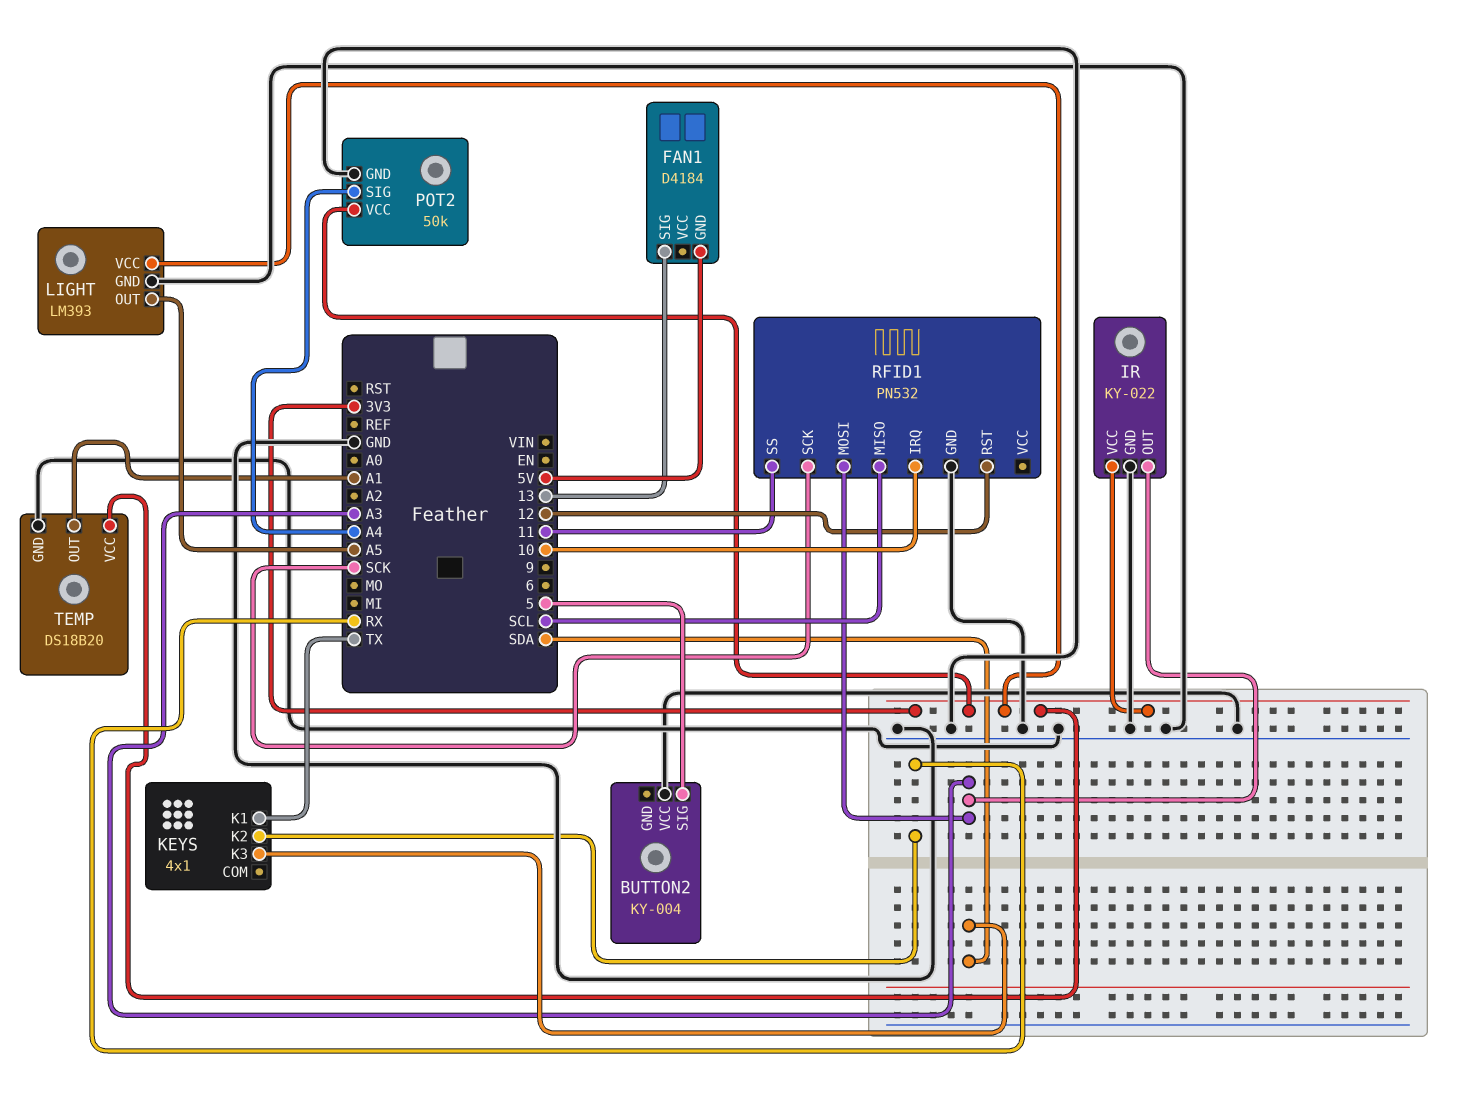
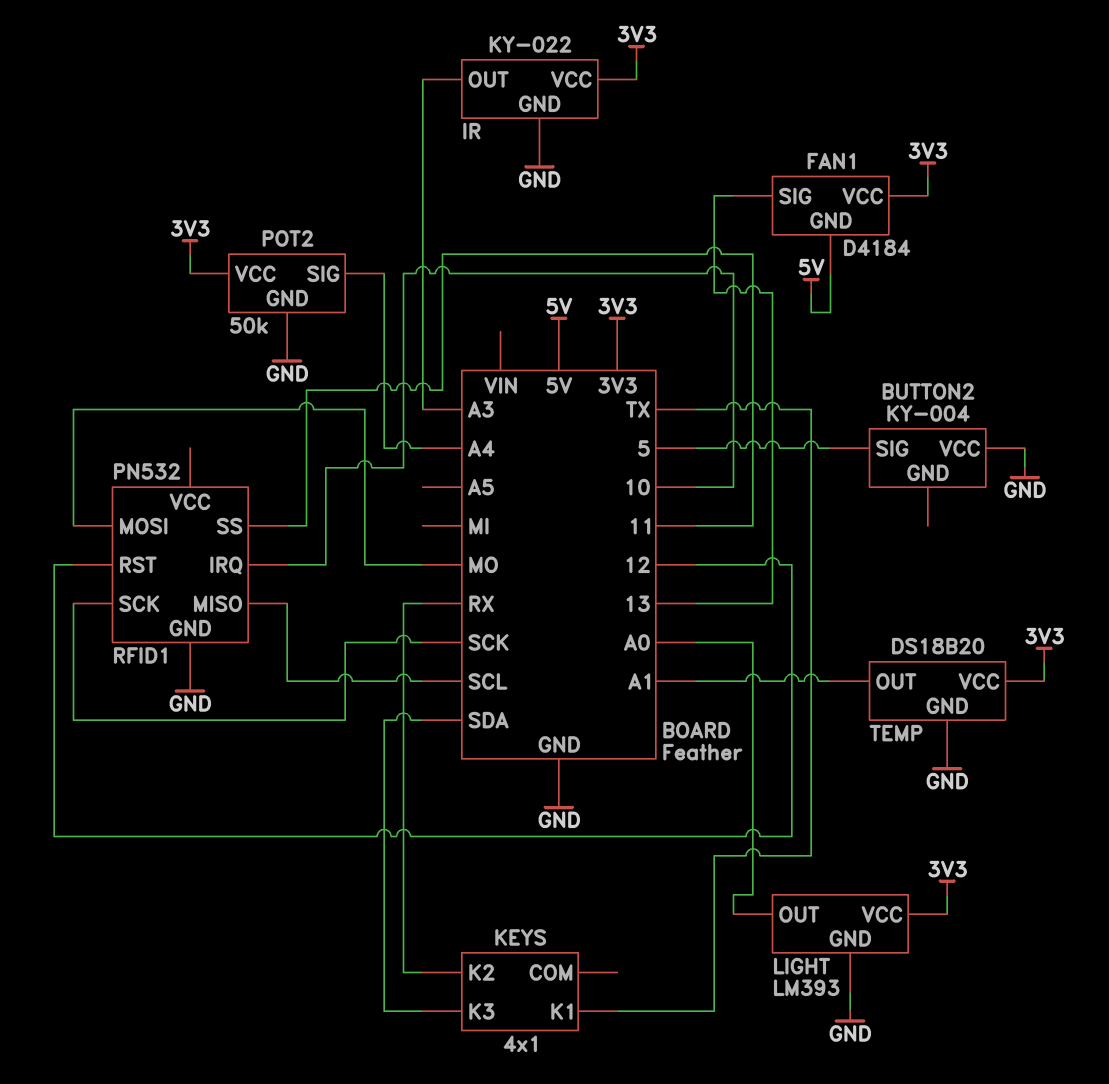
FAN1 pin VCC: none -> 3V3
LIGHT pin OUT: A5 -> A0
RFID1 pin MOSI: A3 -> MO

